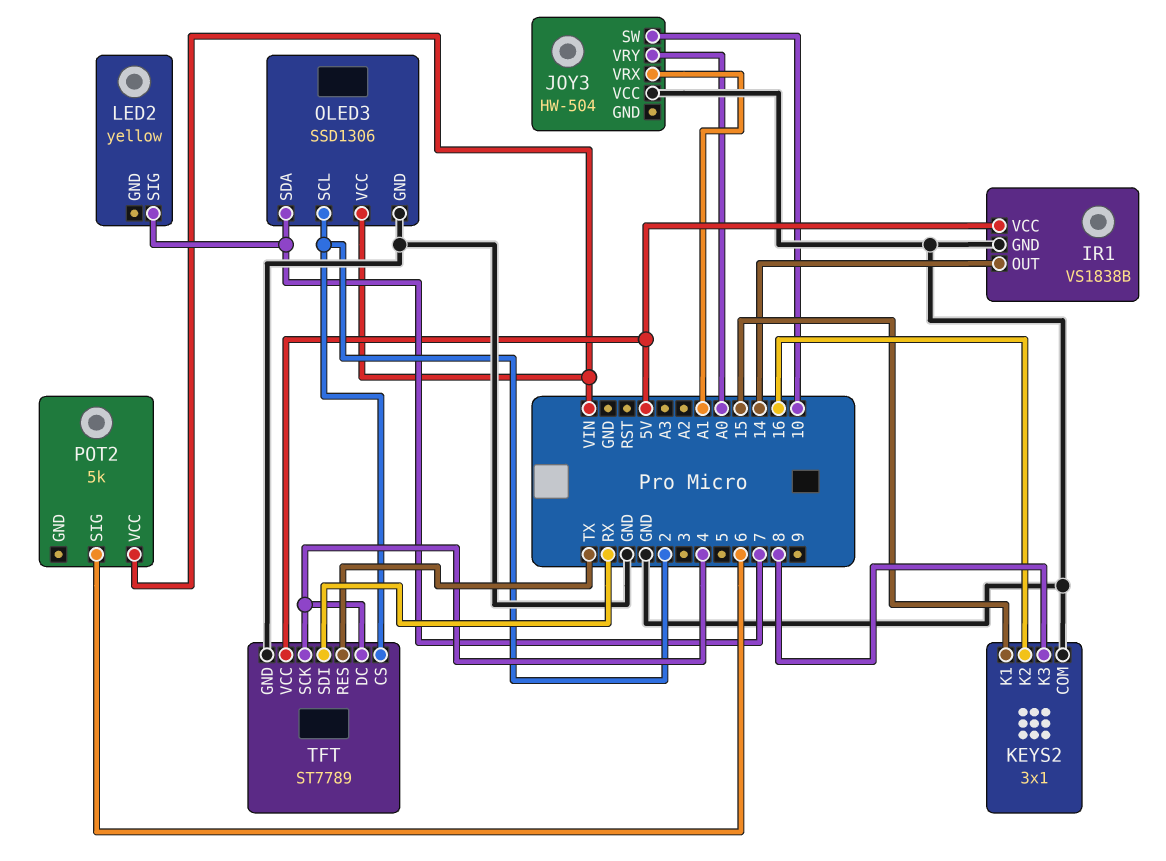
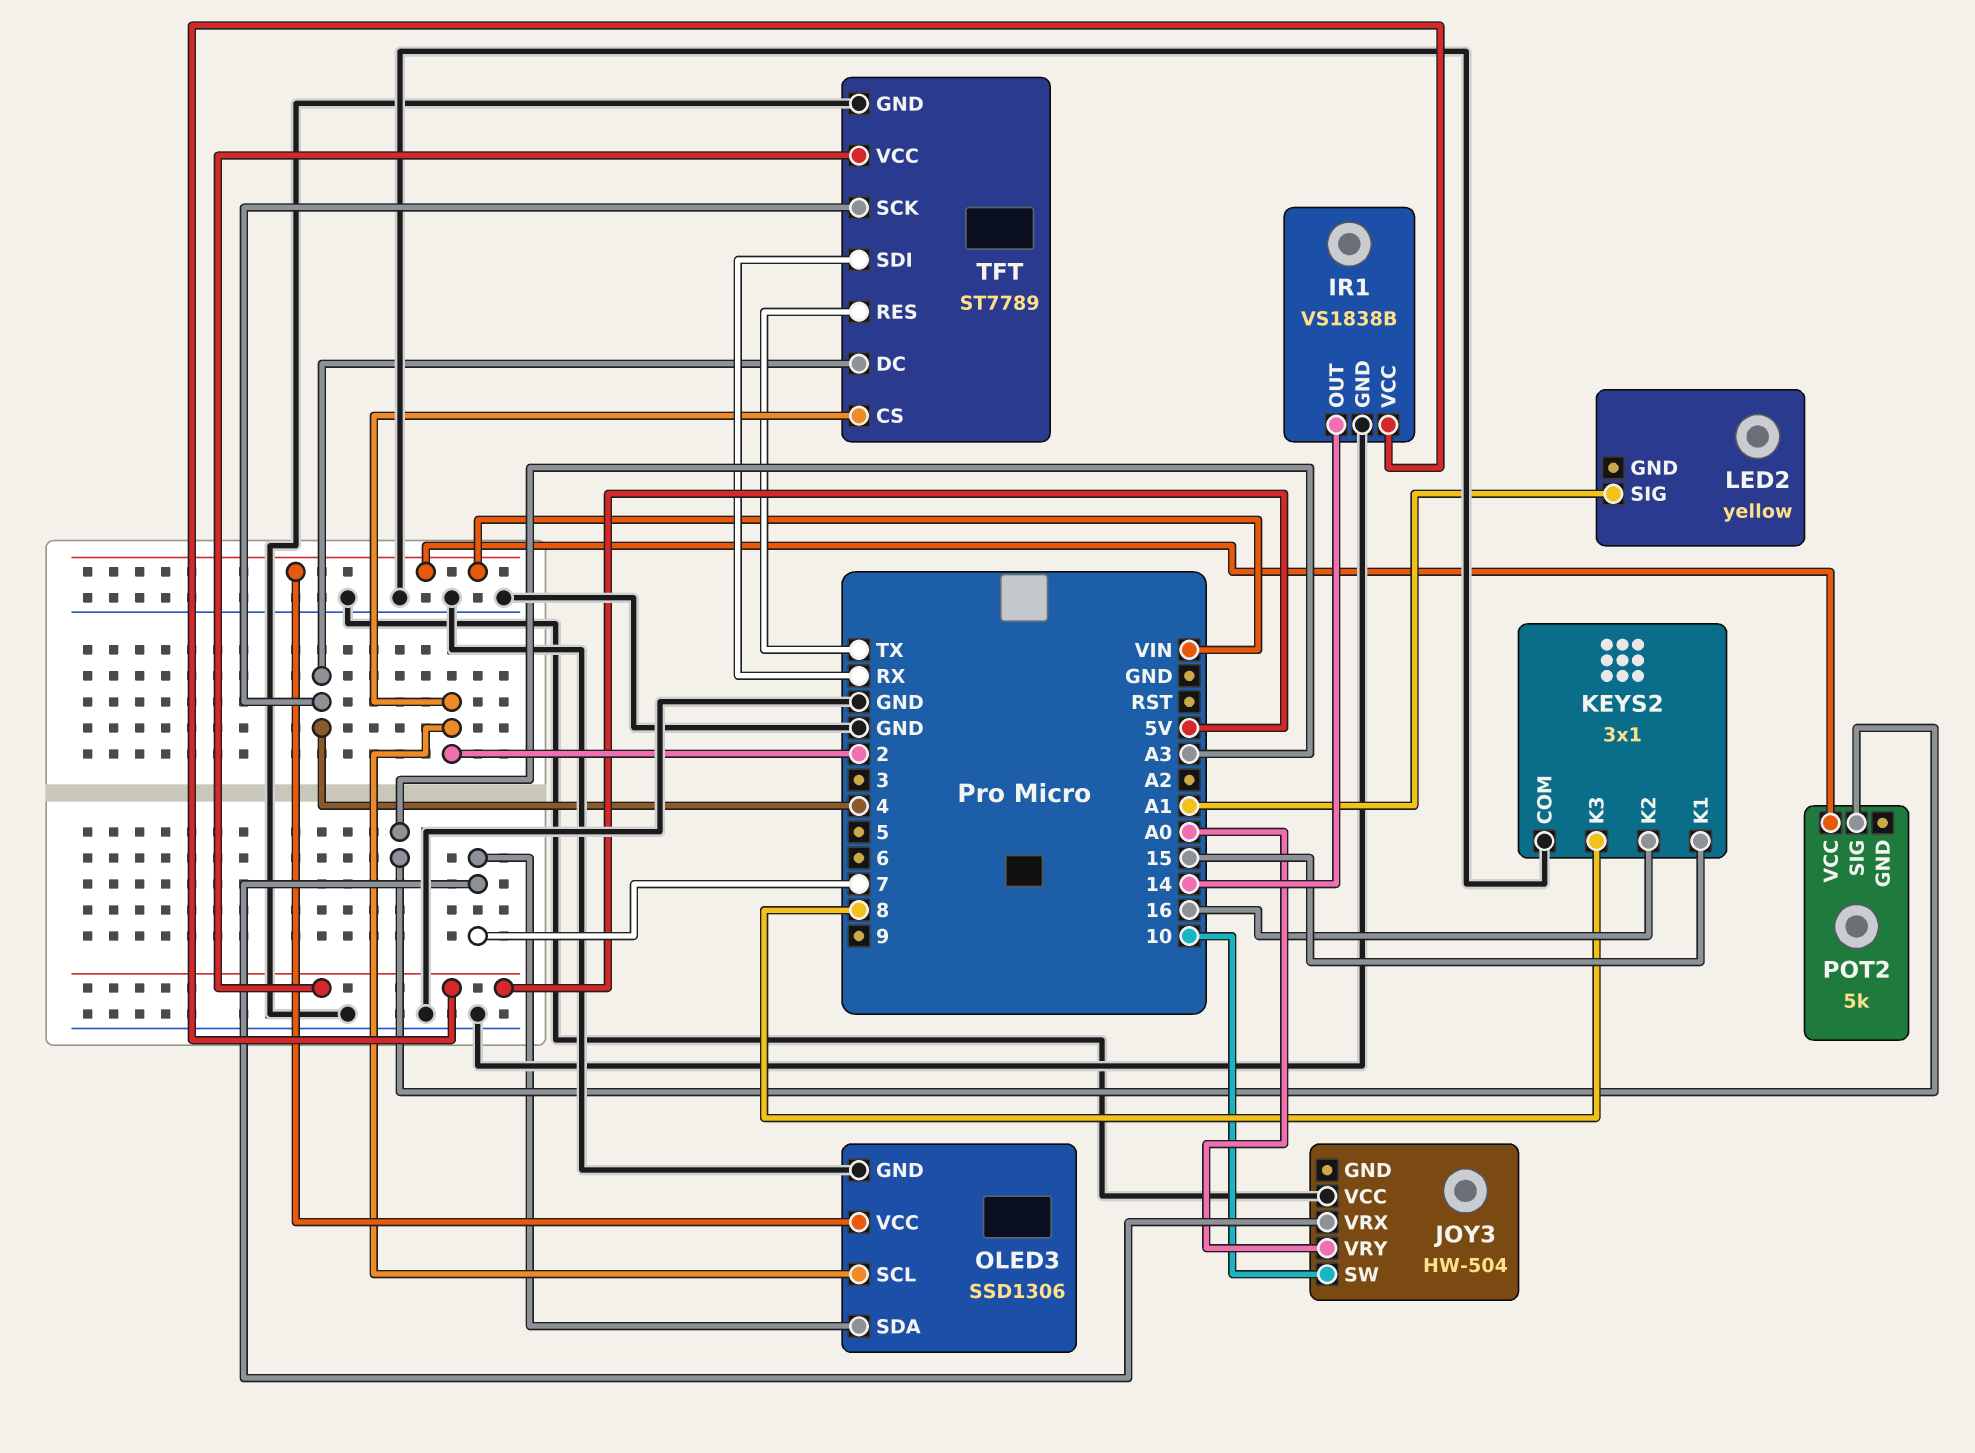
JOY3 pin VRX: A1 -> 7
LED2 pin SIG: 7 -> A1
POT2 pin SIG: 6 -> A3

